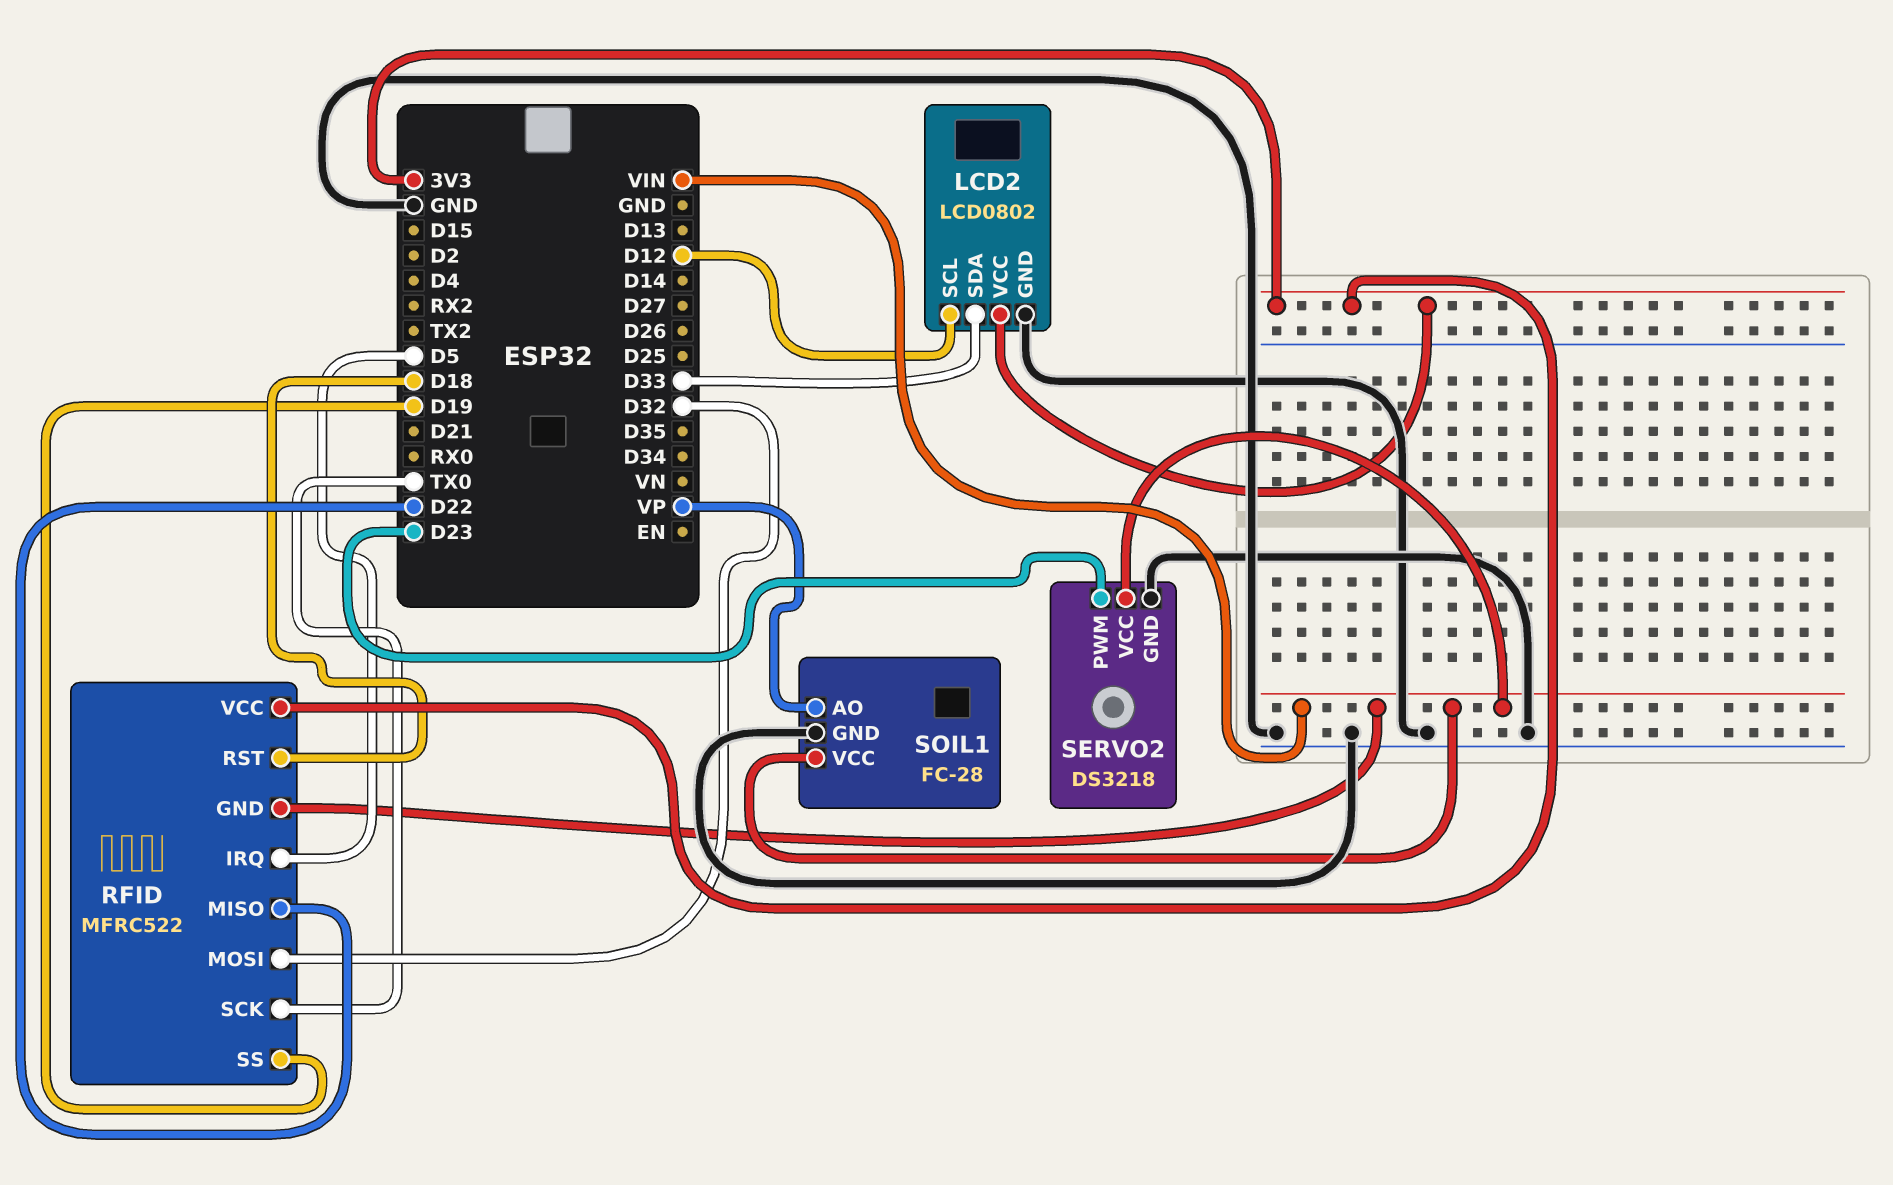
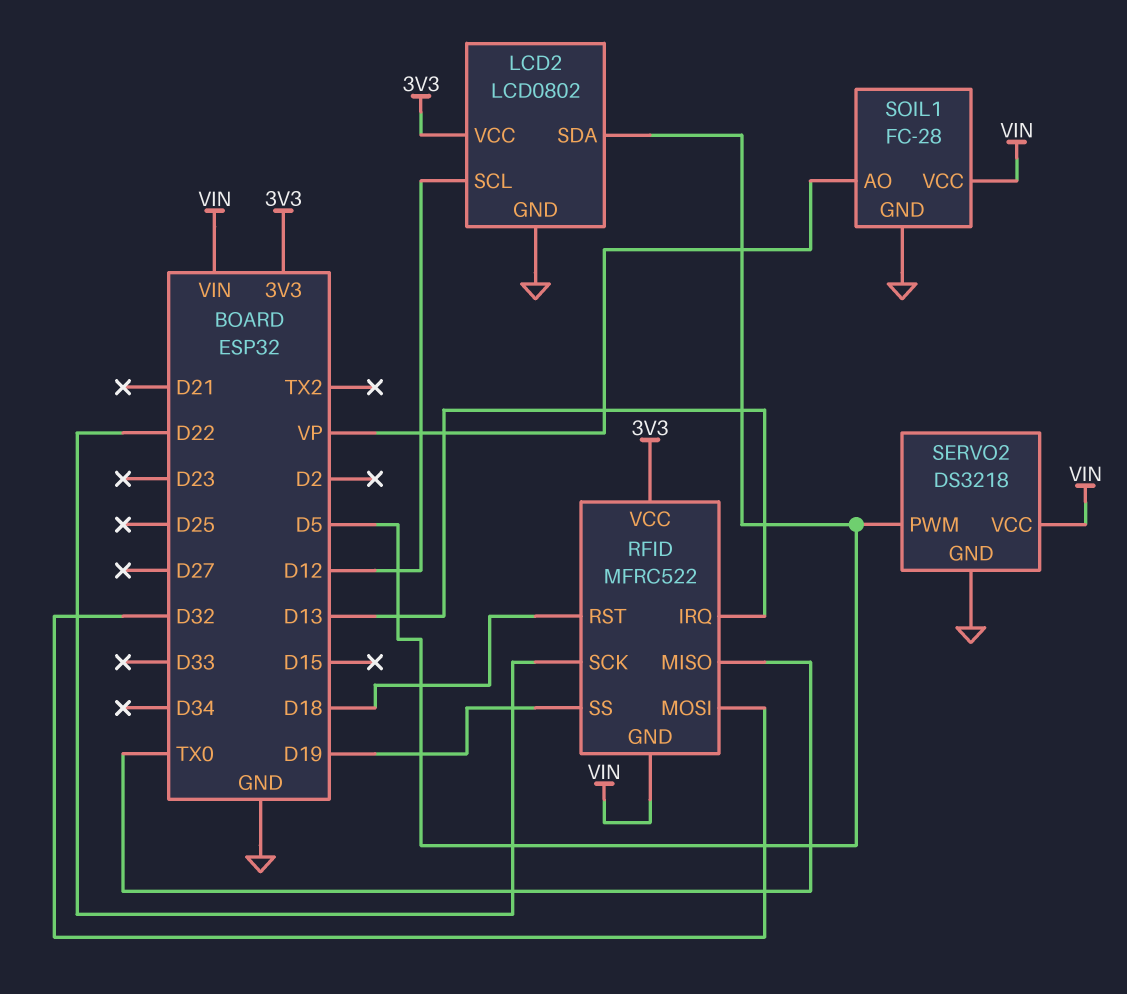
LCD2 pin SDA: D33 -> D5
RFID pin IRQ: D5 -> D13
RFID pin MISO: D22 -> TX0
RFID pin SCK: TX0 -> D22
SERVO2 pin PWM: D23 -> D5

